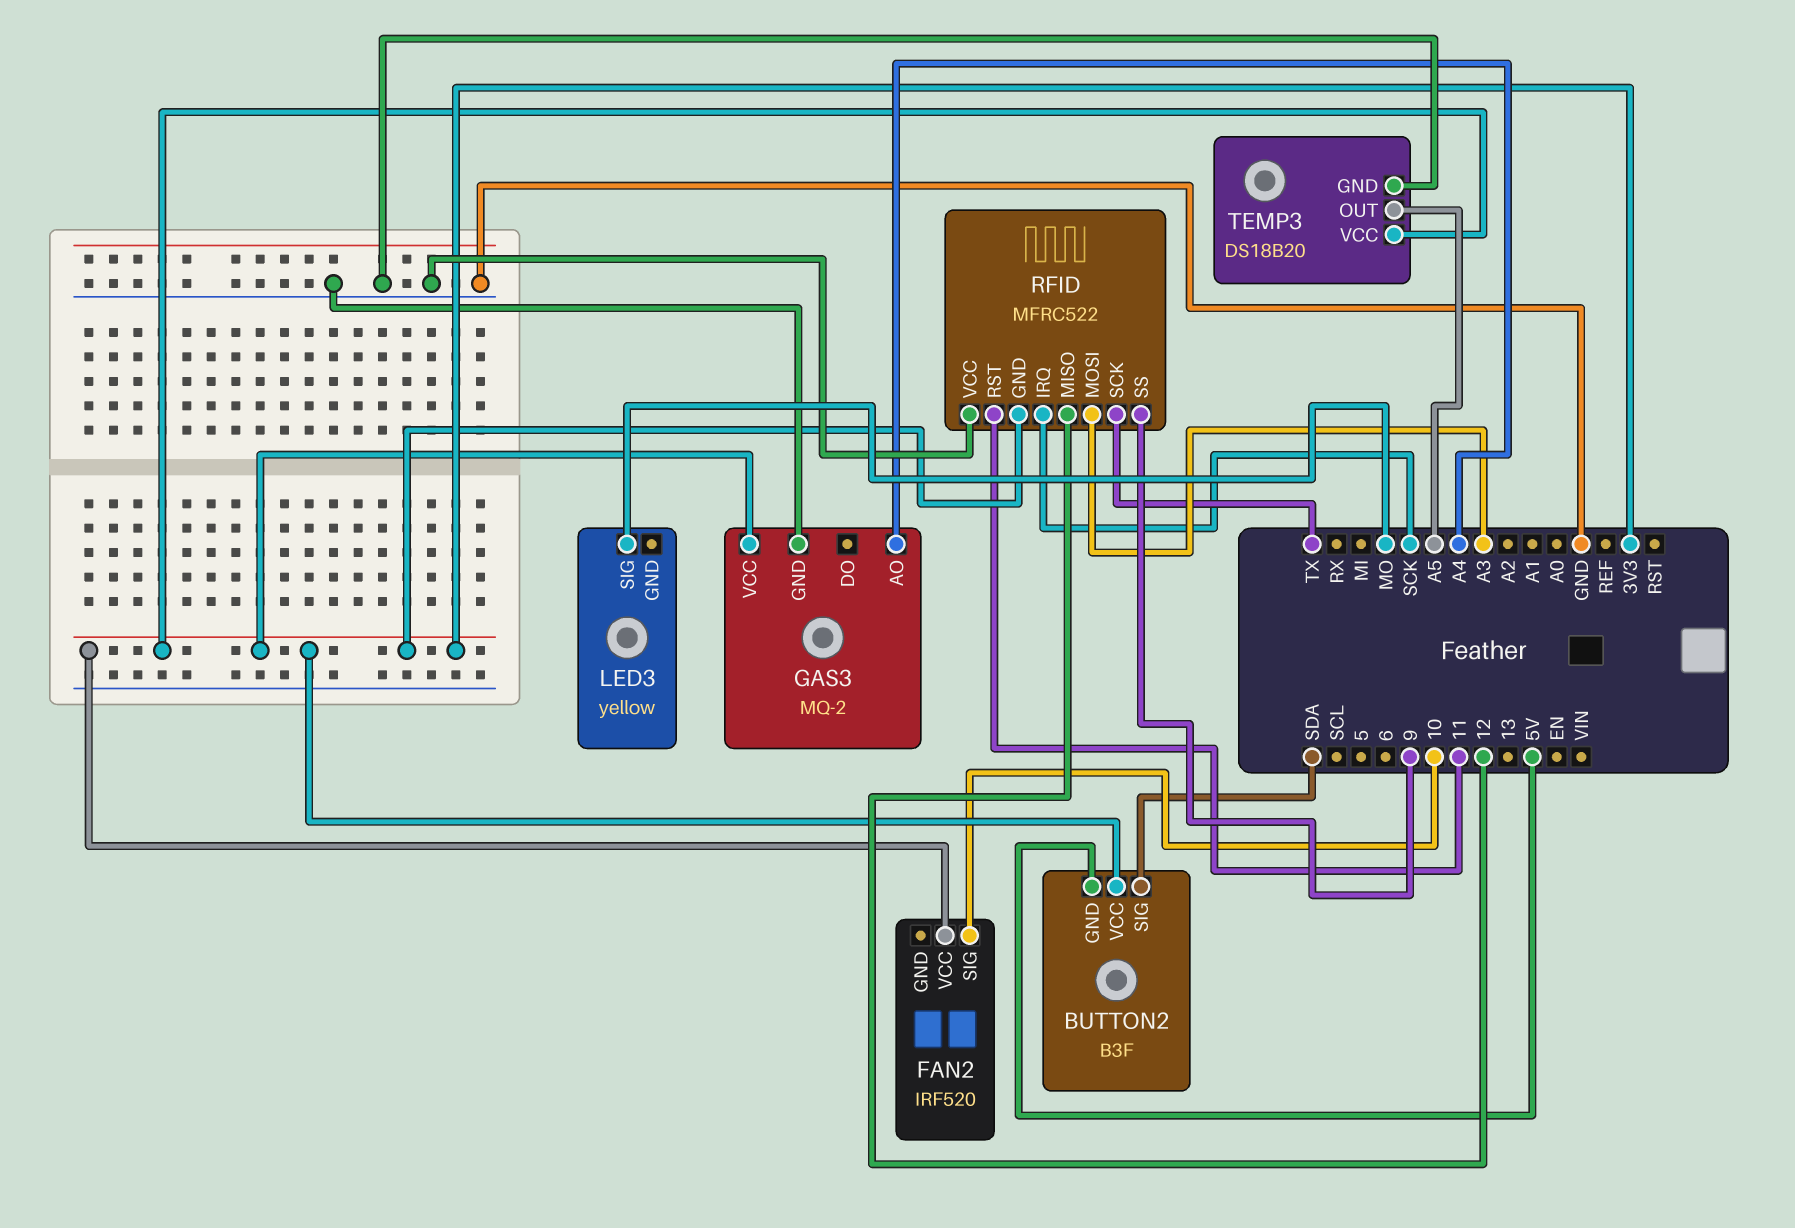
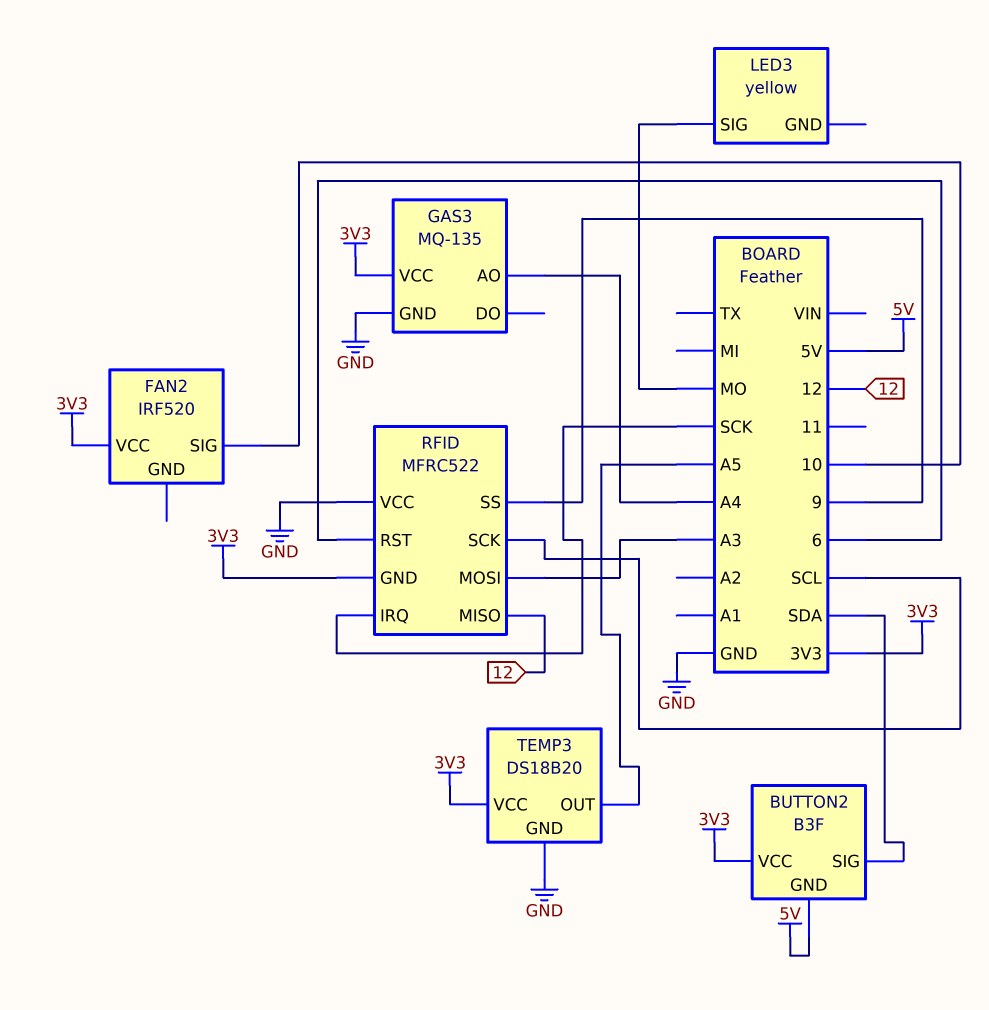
GAS3: MQ-2 -> MQ-135
RFID pin RST: 11 -> 6
RFID pin SCK: TX -> SCL

